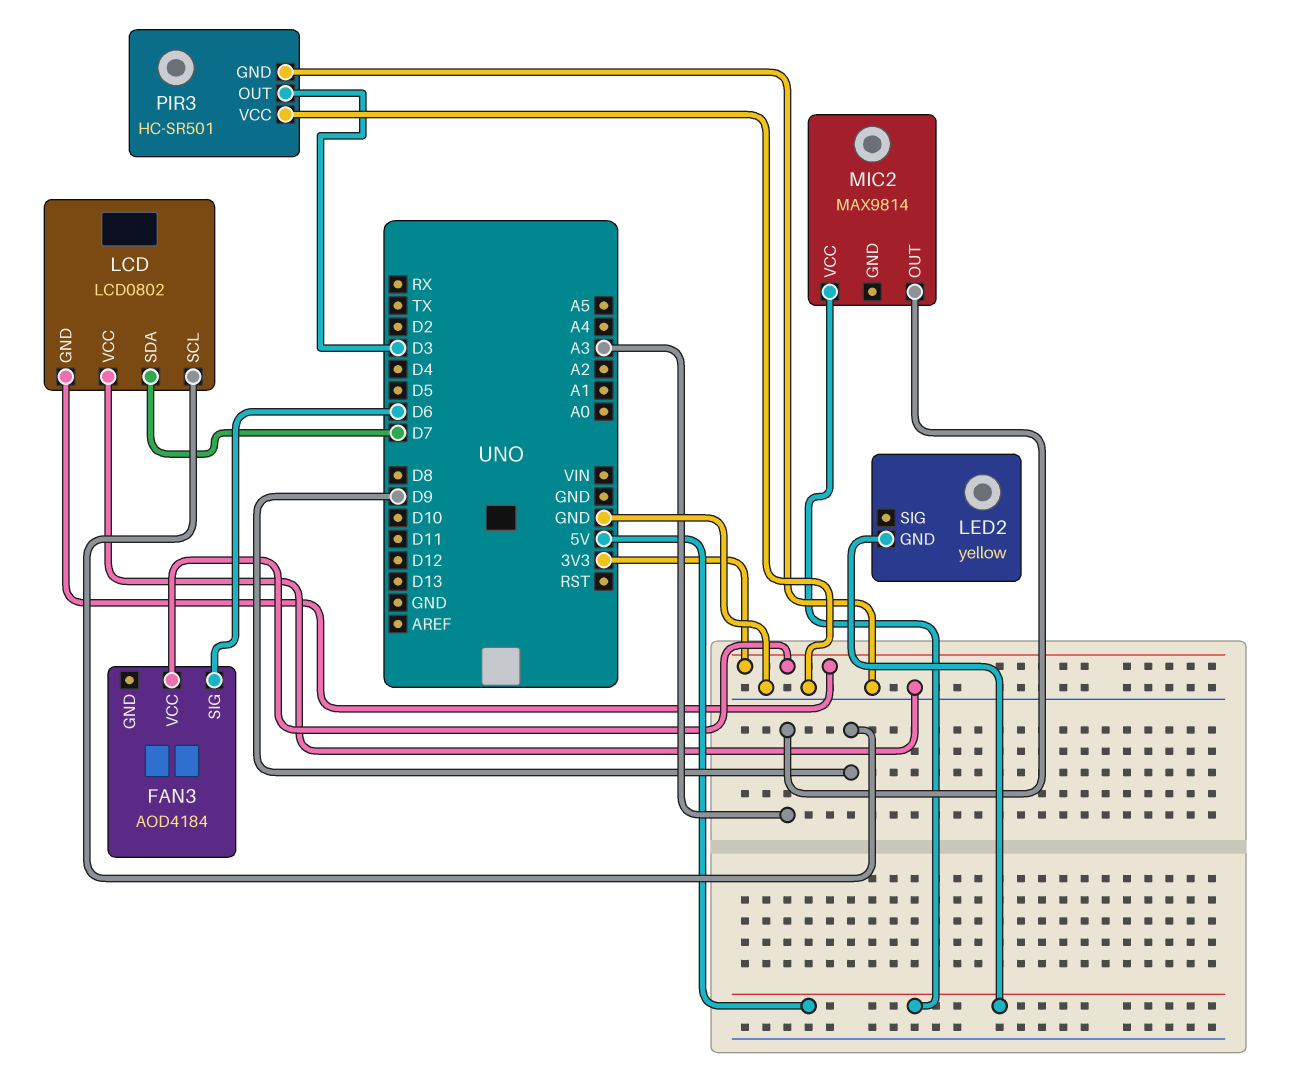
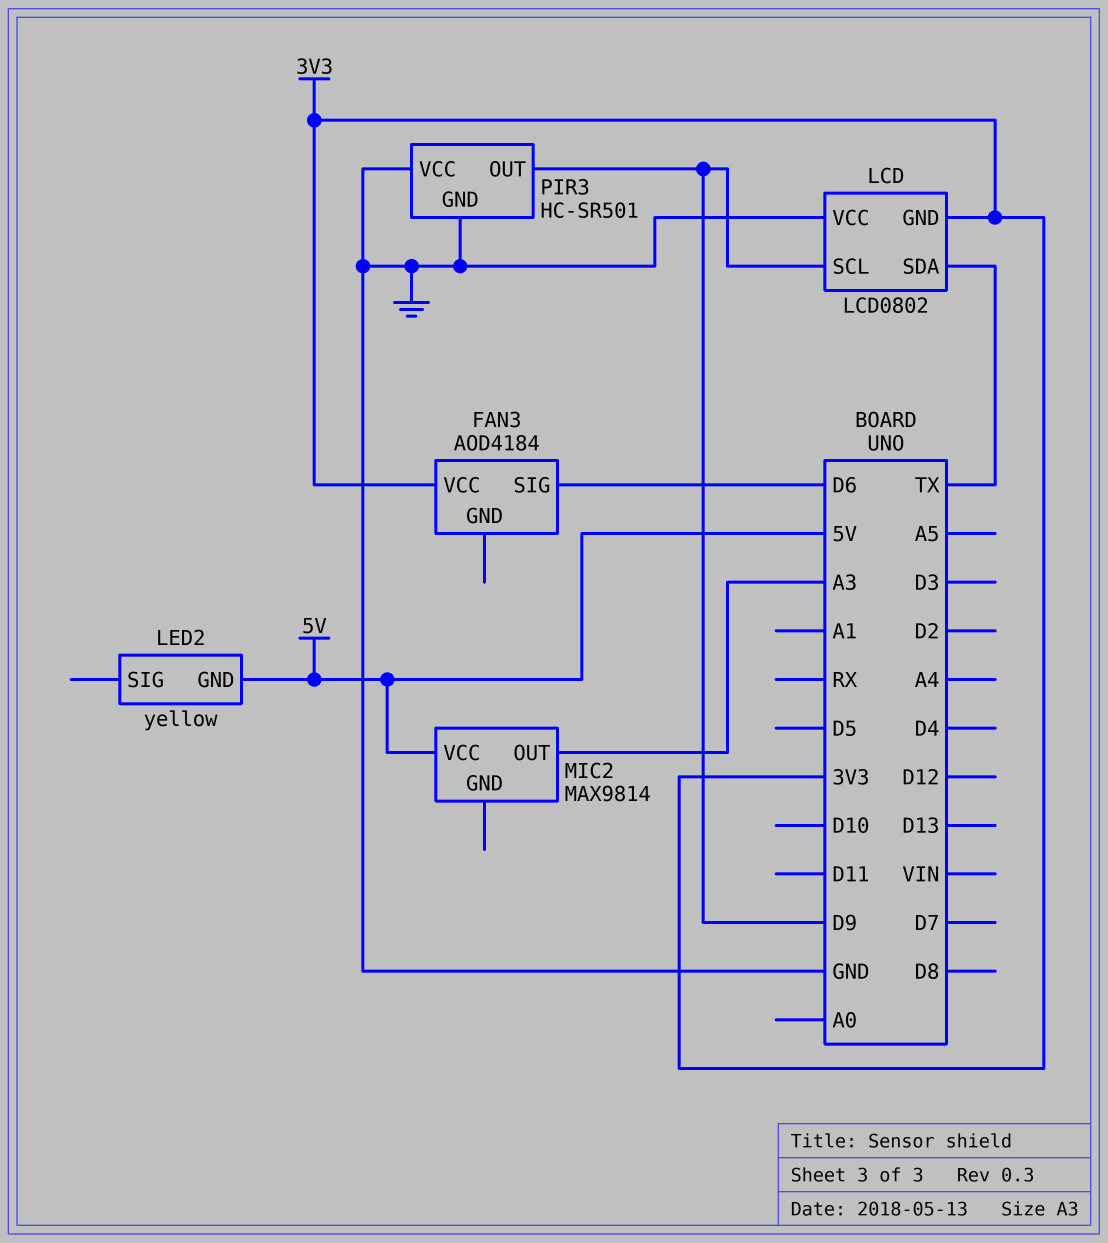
LCD pin SDA: D7 -> TX
PIR3 pin OUT: D3 -> D9

